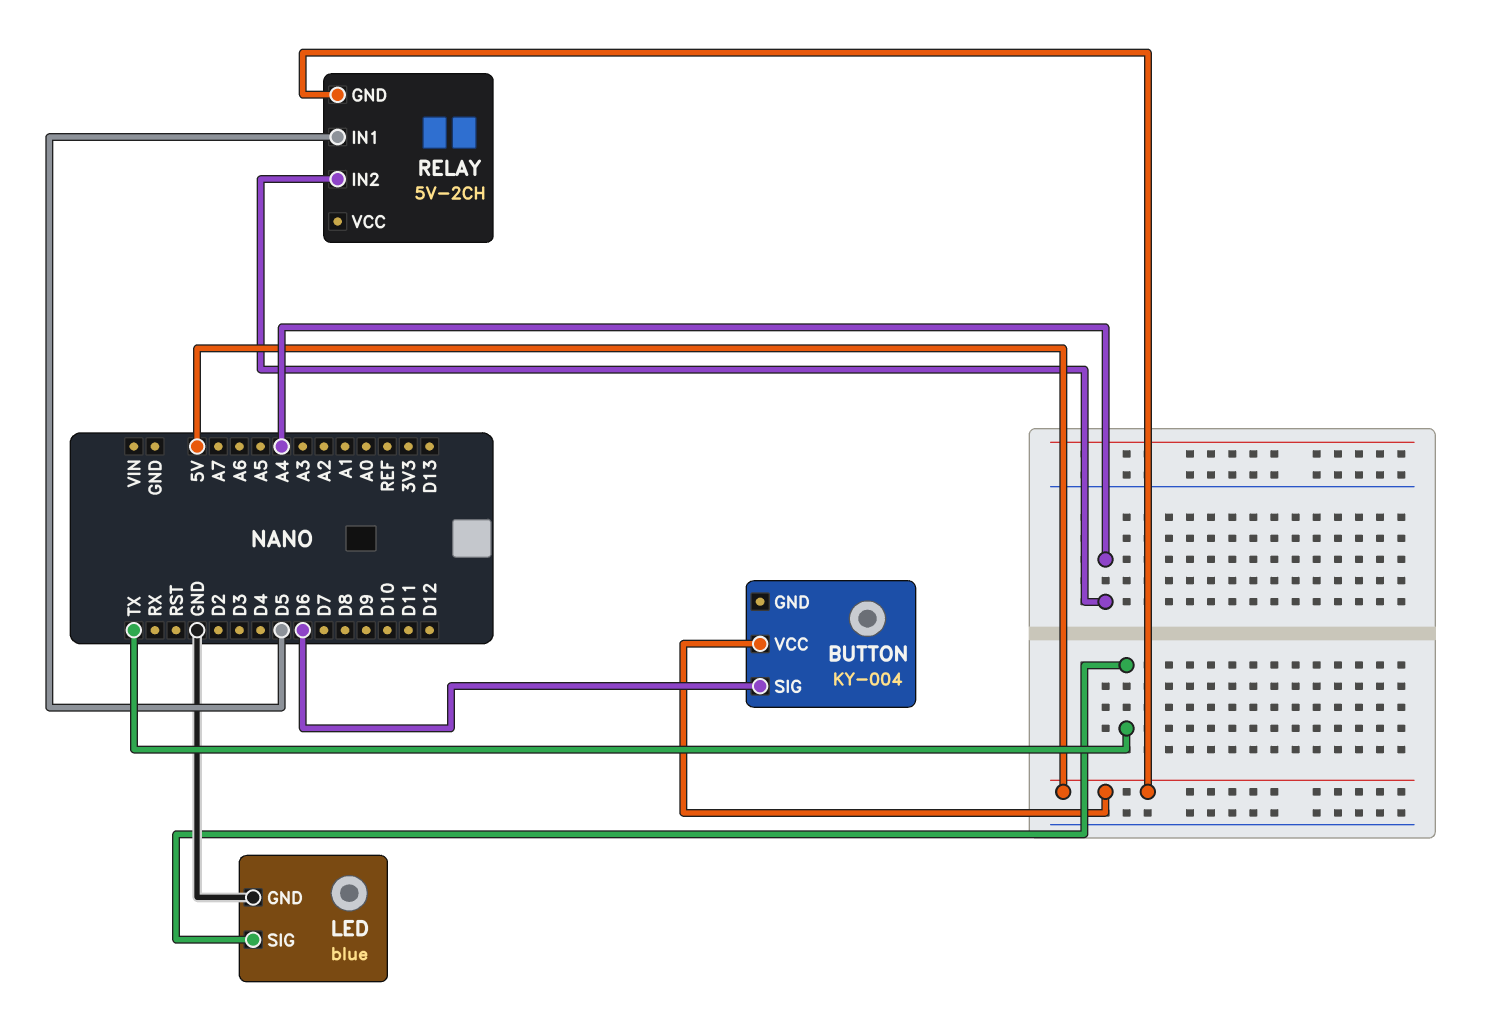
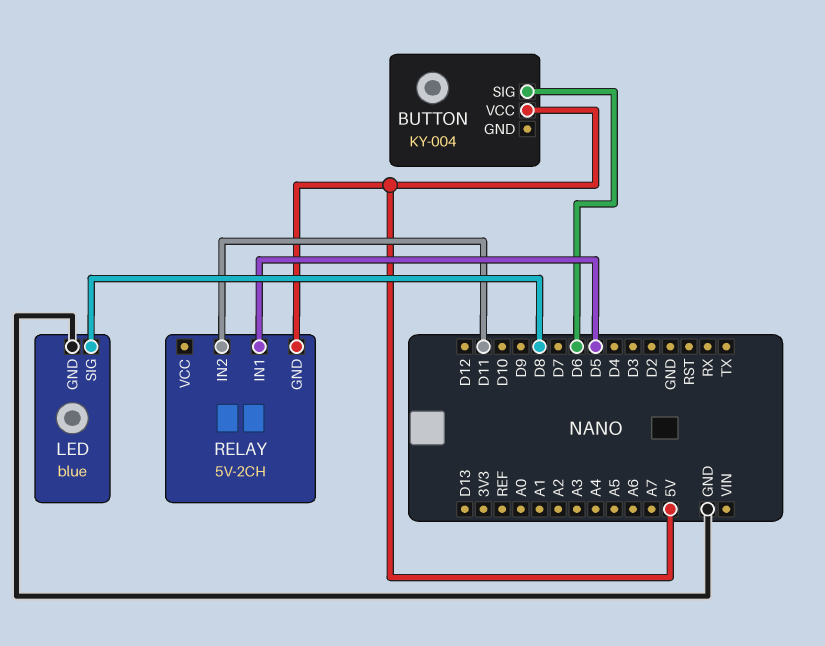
LED pin SIG: TX -> D8
RELAY pin IN2: A4 -> D11

